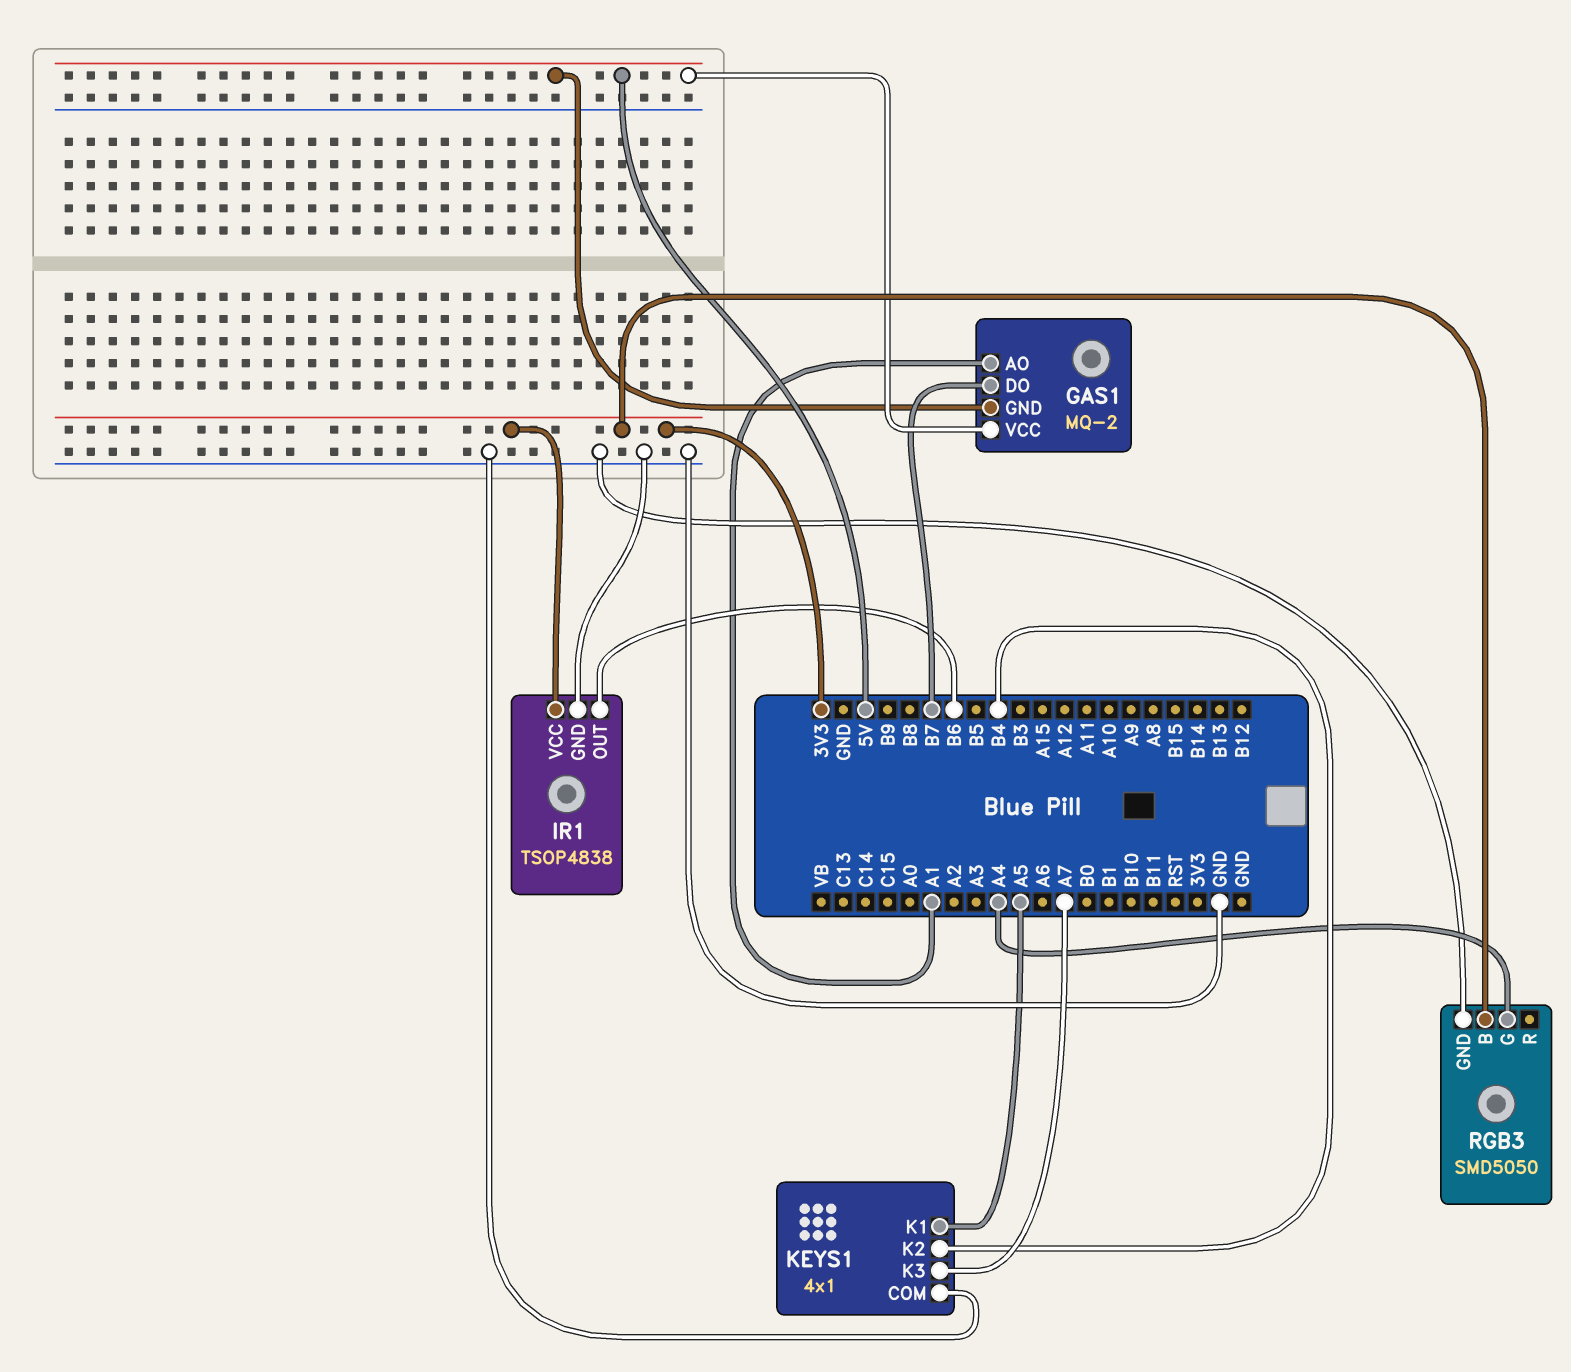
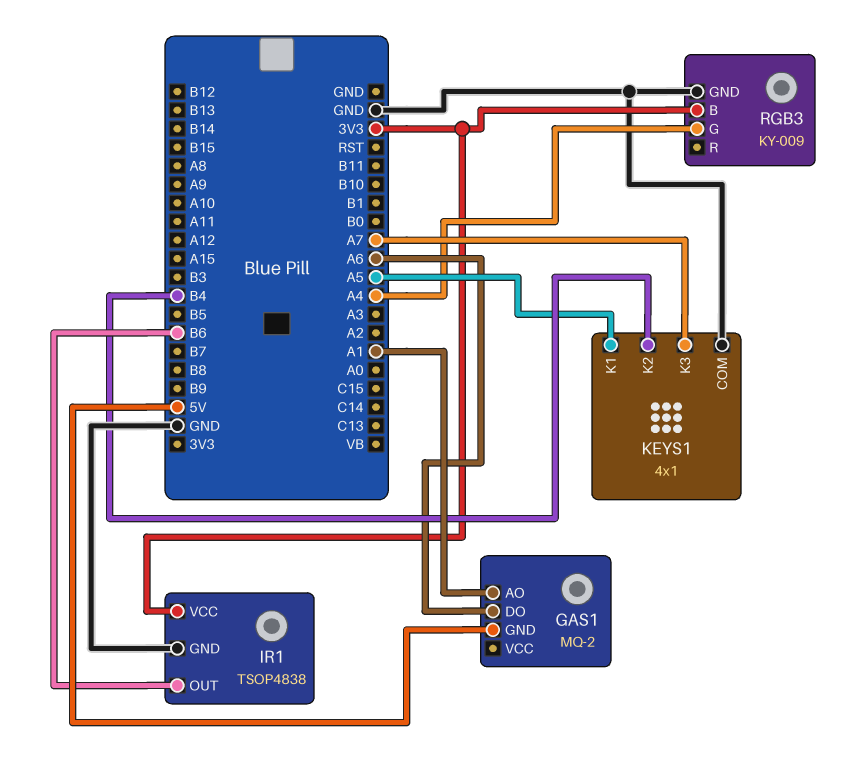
GAS1 pin DO: B7 -> A6
GAS1 pin VCC: 5V -> none
RGB3: SMD5050 -> KY-009

